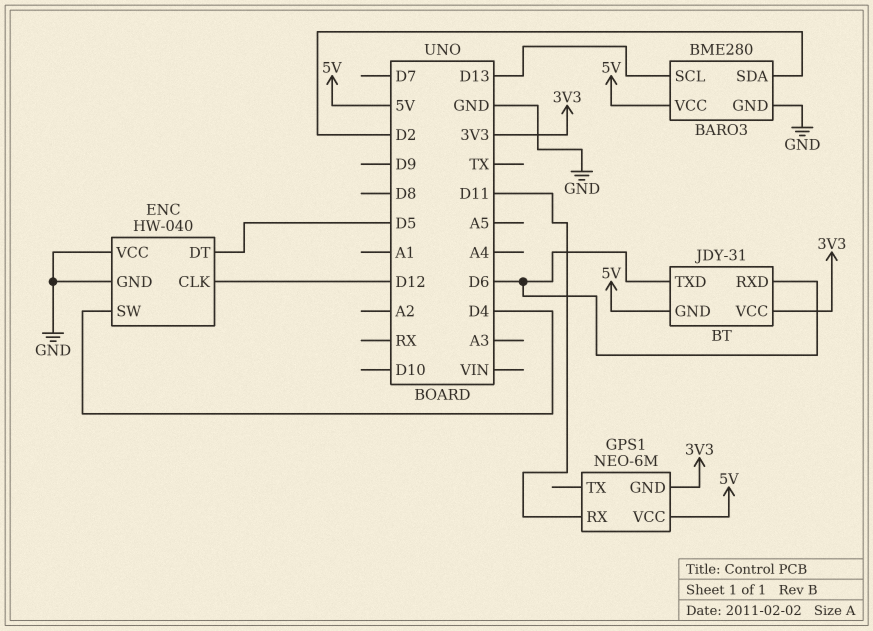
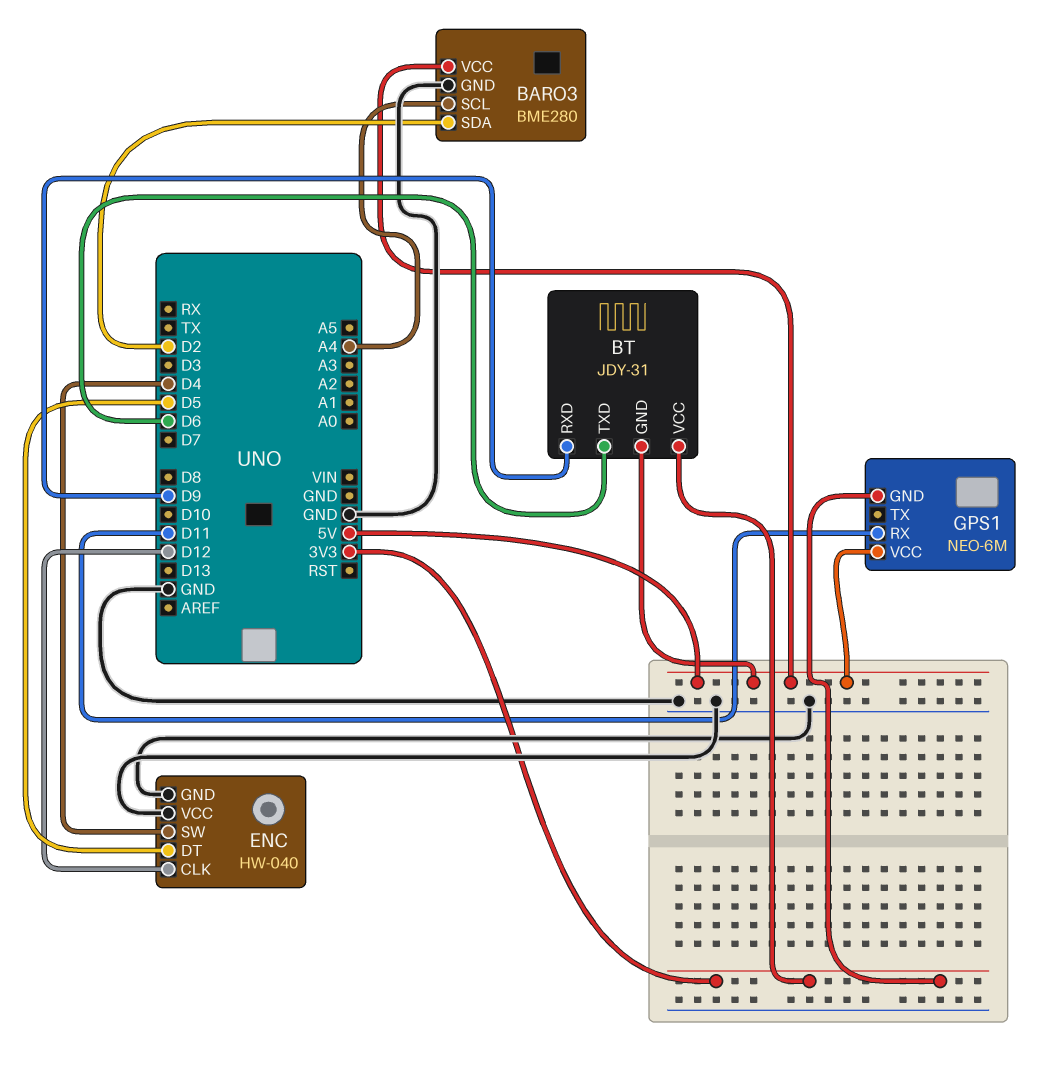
BARO3 pin SCL: D13 -> A4
BT pin RXD: D6 -> D9

